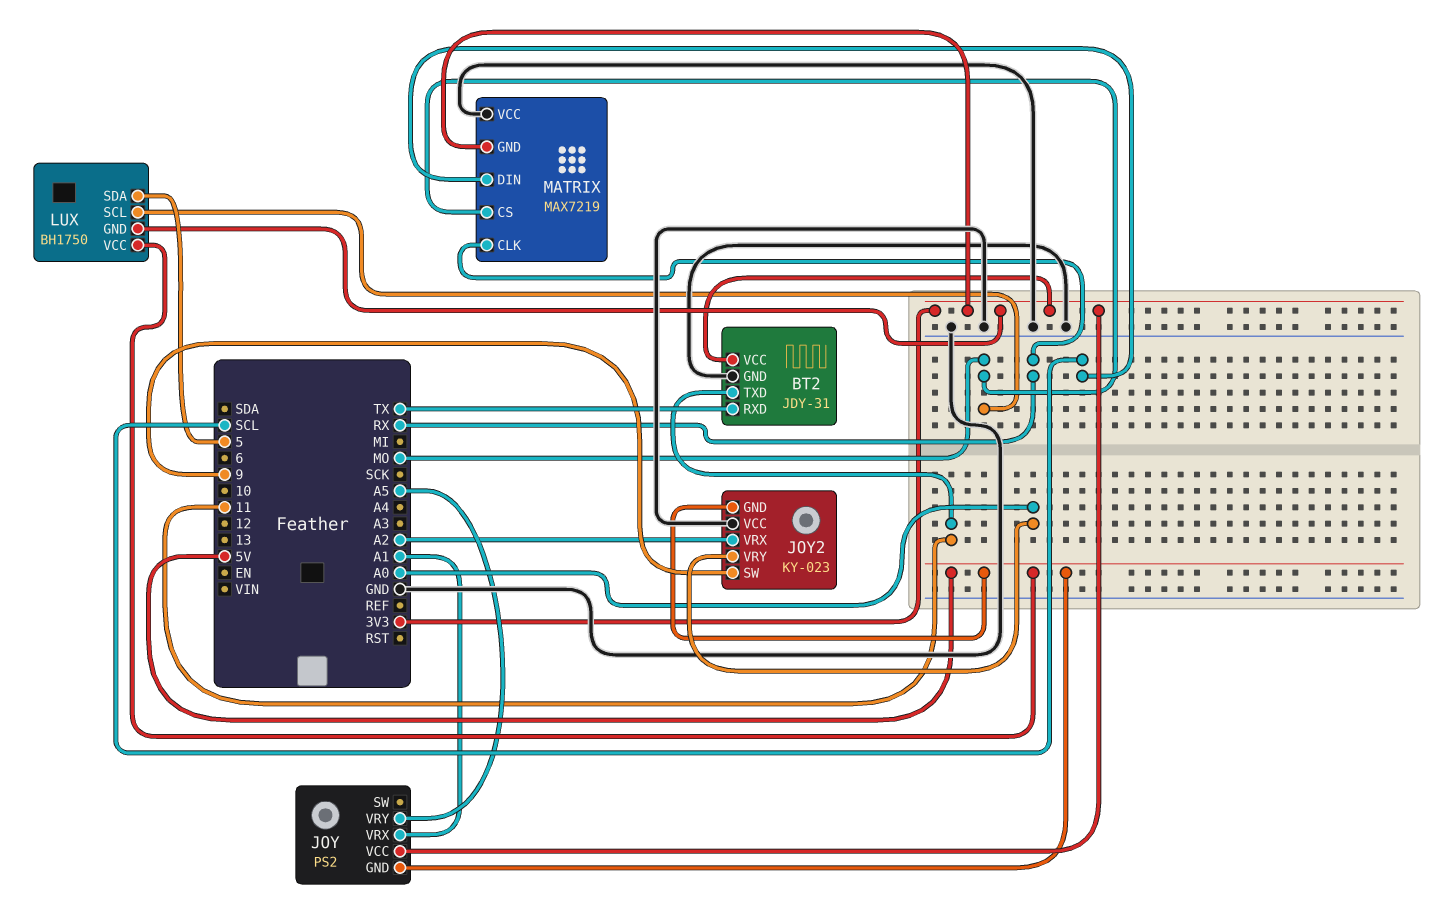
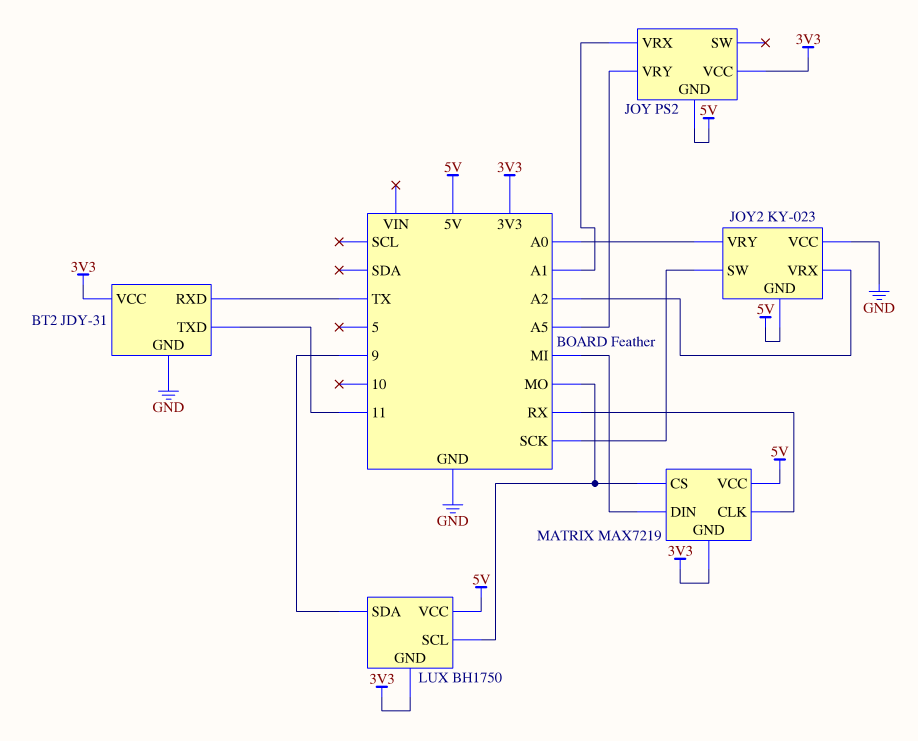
JOY2 pin SW: 9 -> SCK
LUX pin SDA: 5 -> 9
MATRIX pin DIN: SCL -> MI
MATRIX pin VCC: GND -> 5V

